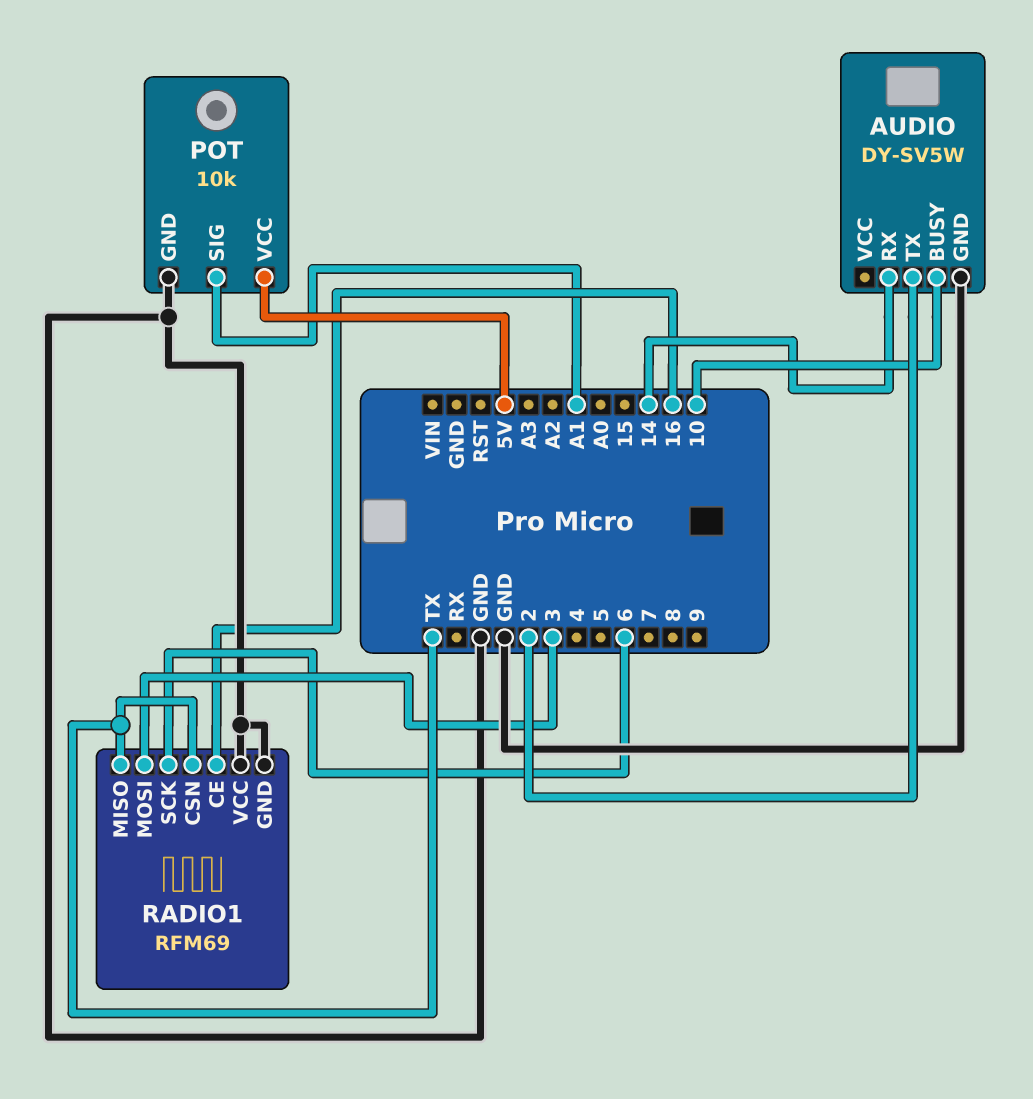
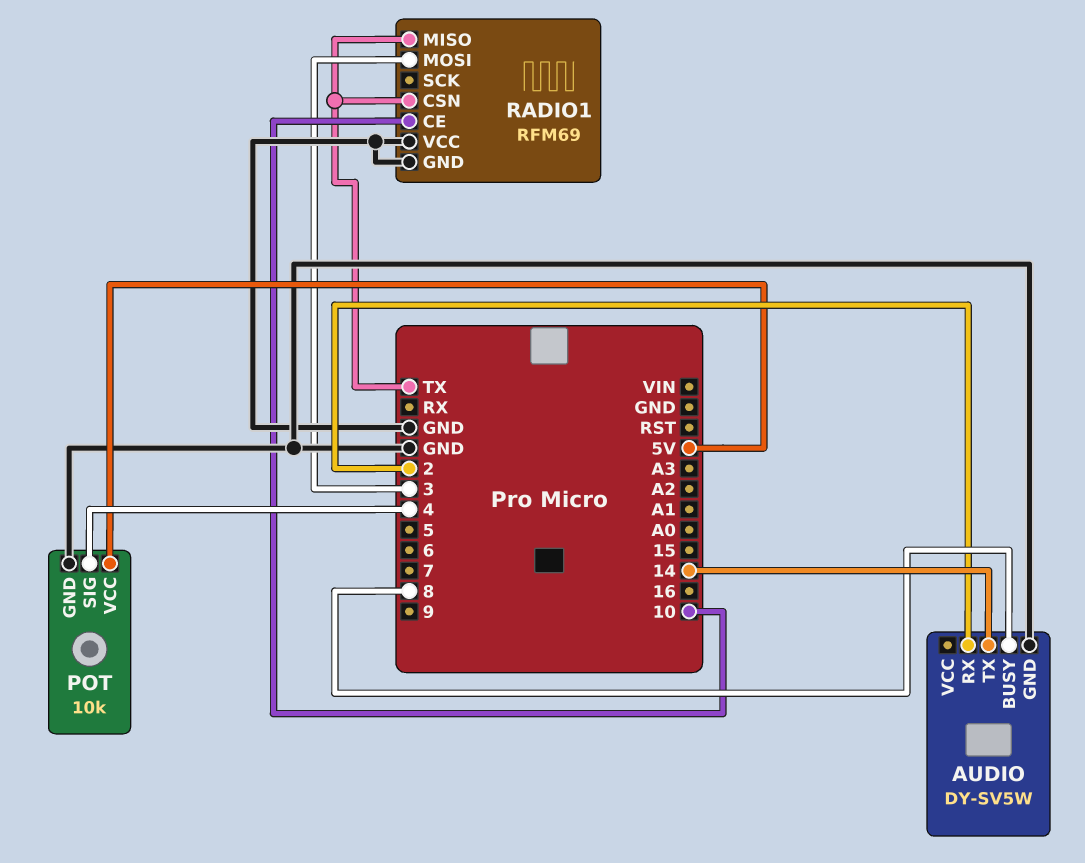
AUDIO pin BUSY: 10 -> 8
AUDIO pin RX: 14 -> 2
AUDIO pin TX: 2 -> 14
POT pin SIG: A1 -> 4
RADIO1 pin CE: 16 -> 10
RADIO1 pin SCK: 6 -> none

